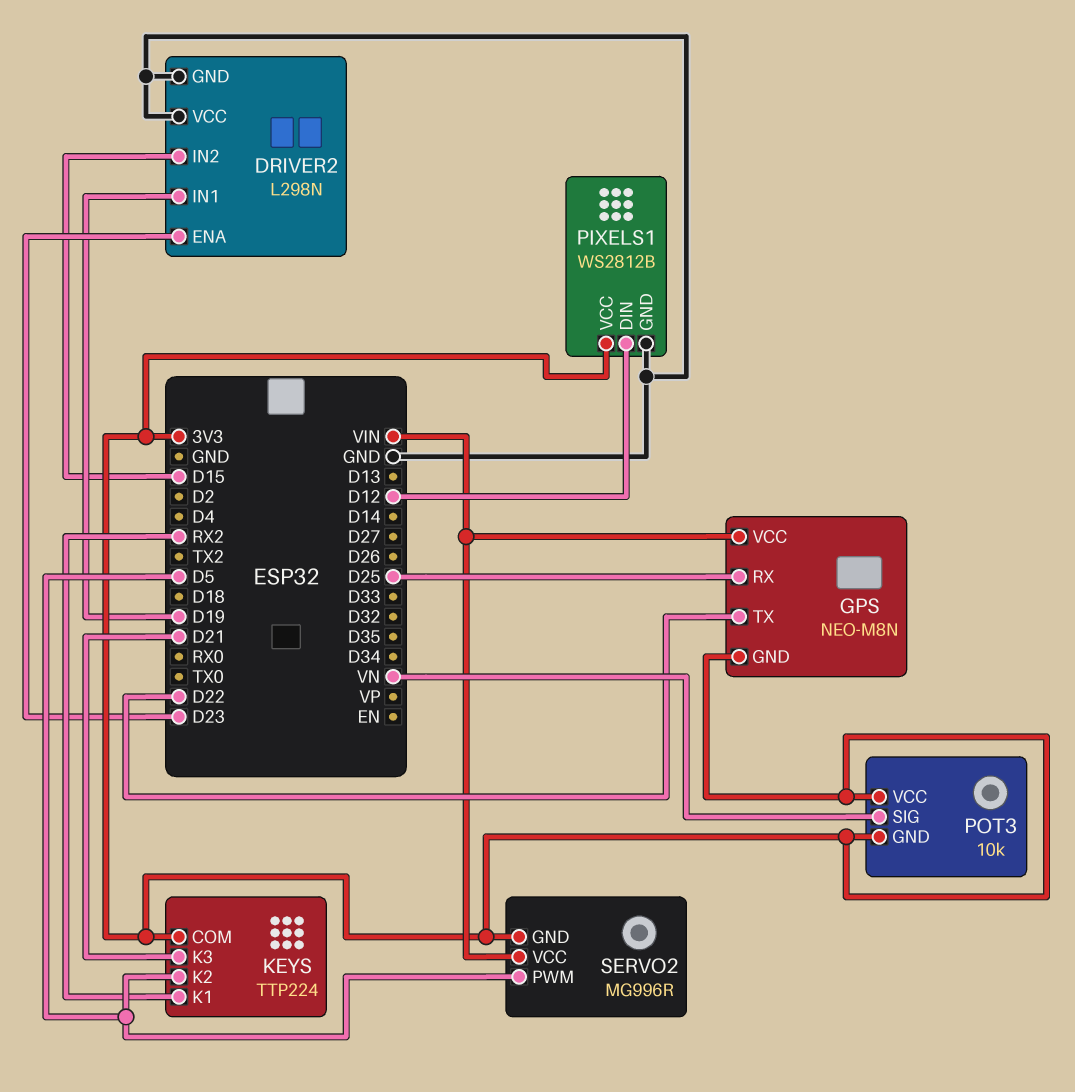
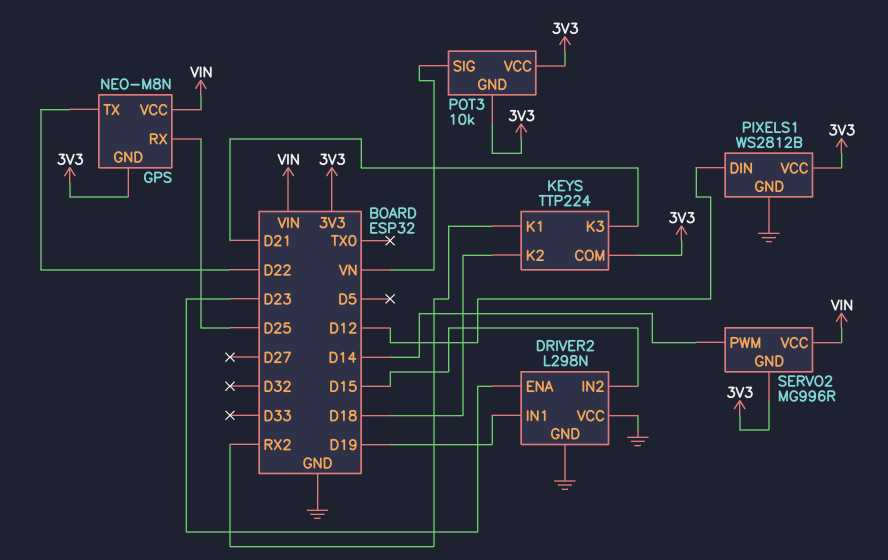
KEYS pin K2: D5 -> D18
SERVO2 pin PWM: D5 -> D14

